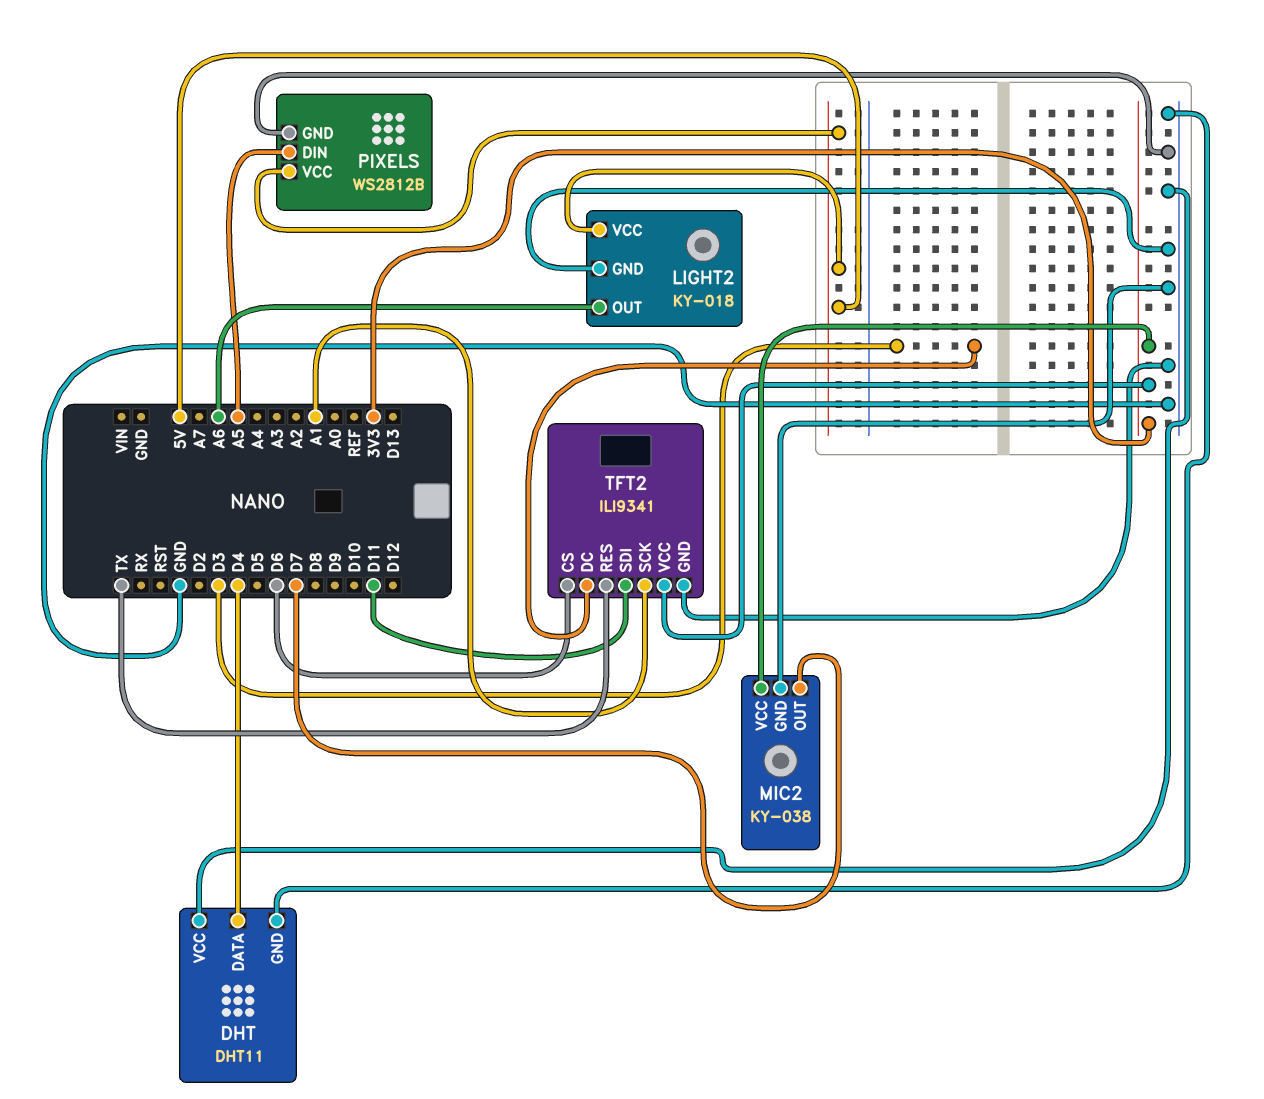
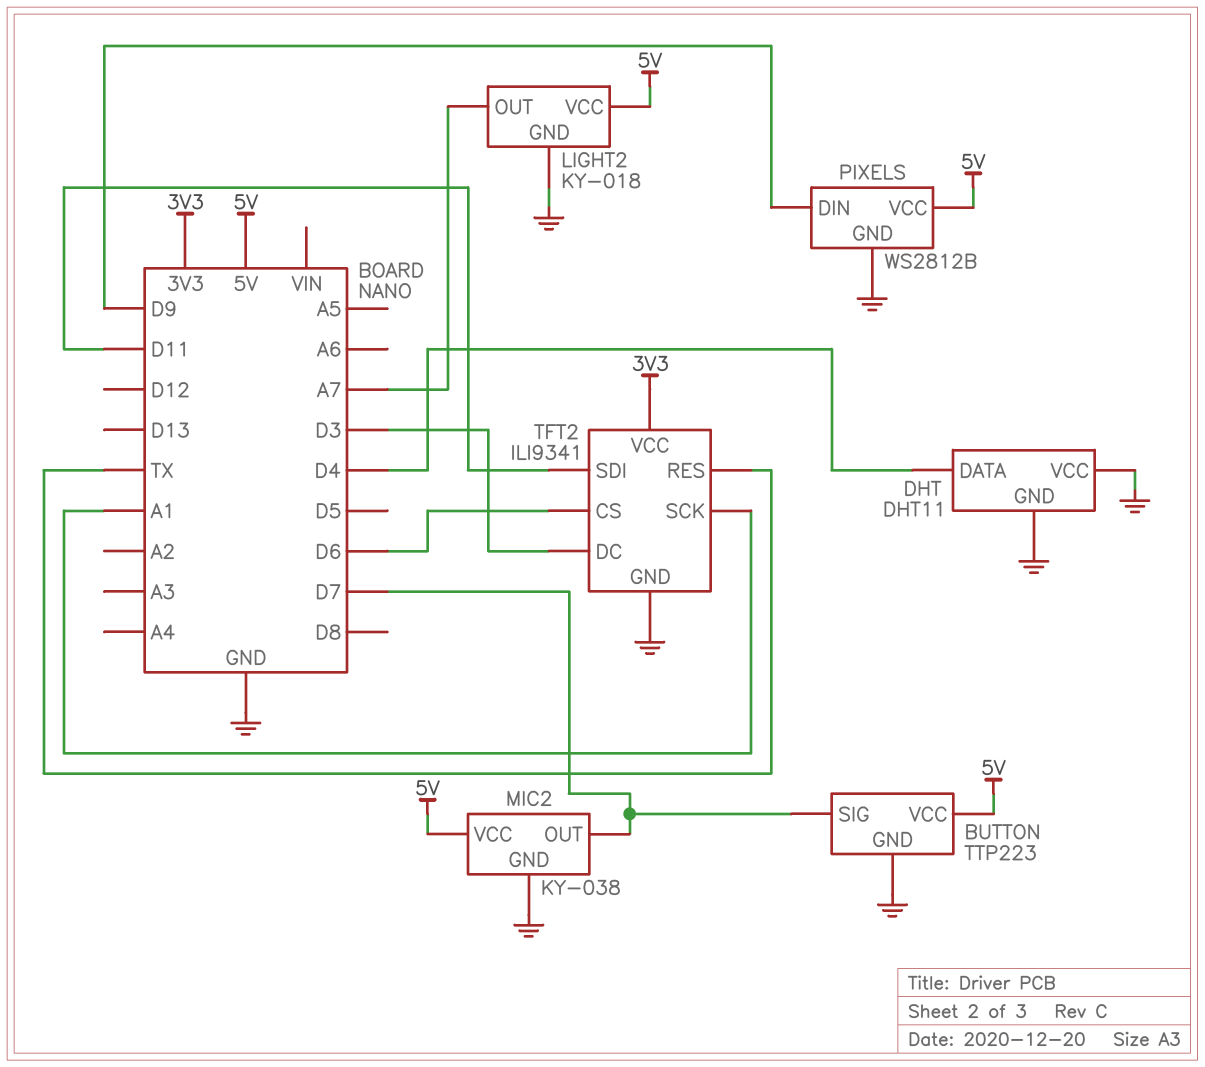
BUTTON: none -> TTP223
BUTTON pin GND: none -> GND
BUTTON pin SIG: none -> D7
BUTTON pin VCC: none -> 5V
LIGHT2 pin OUT: A6 -> A7
MIC2 pin VCC: 3V3 -> 5V
PIXELS pin DIN: A5 -> D9

